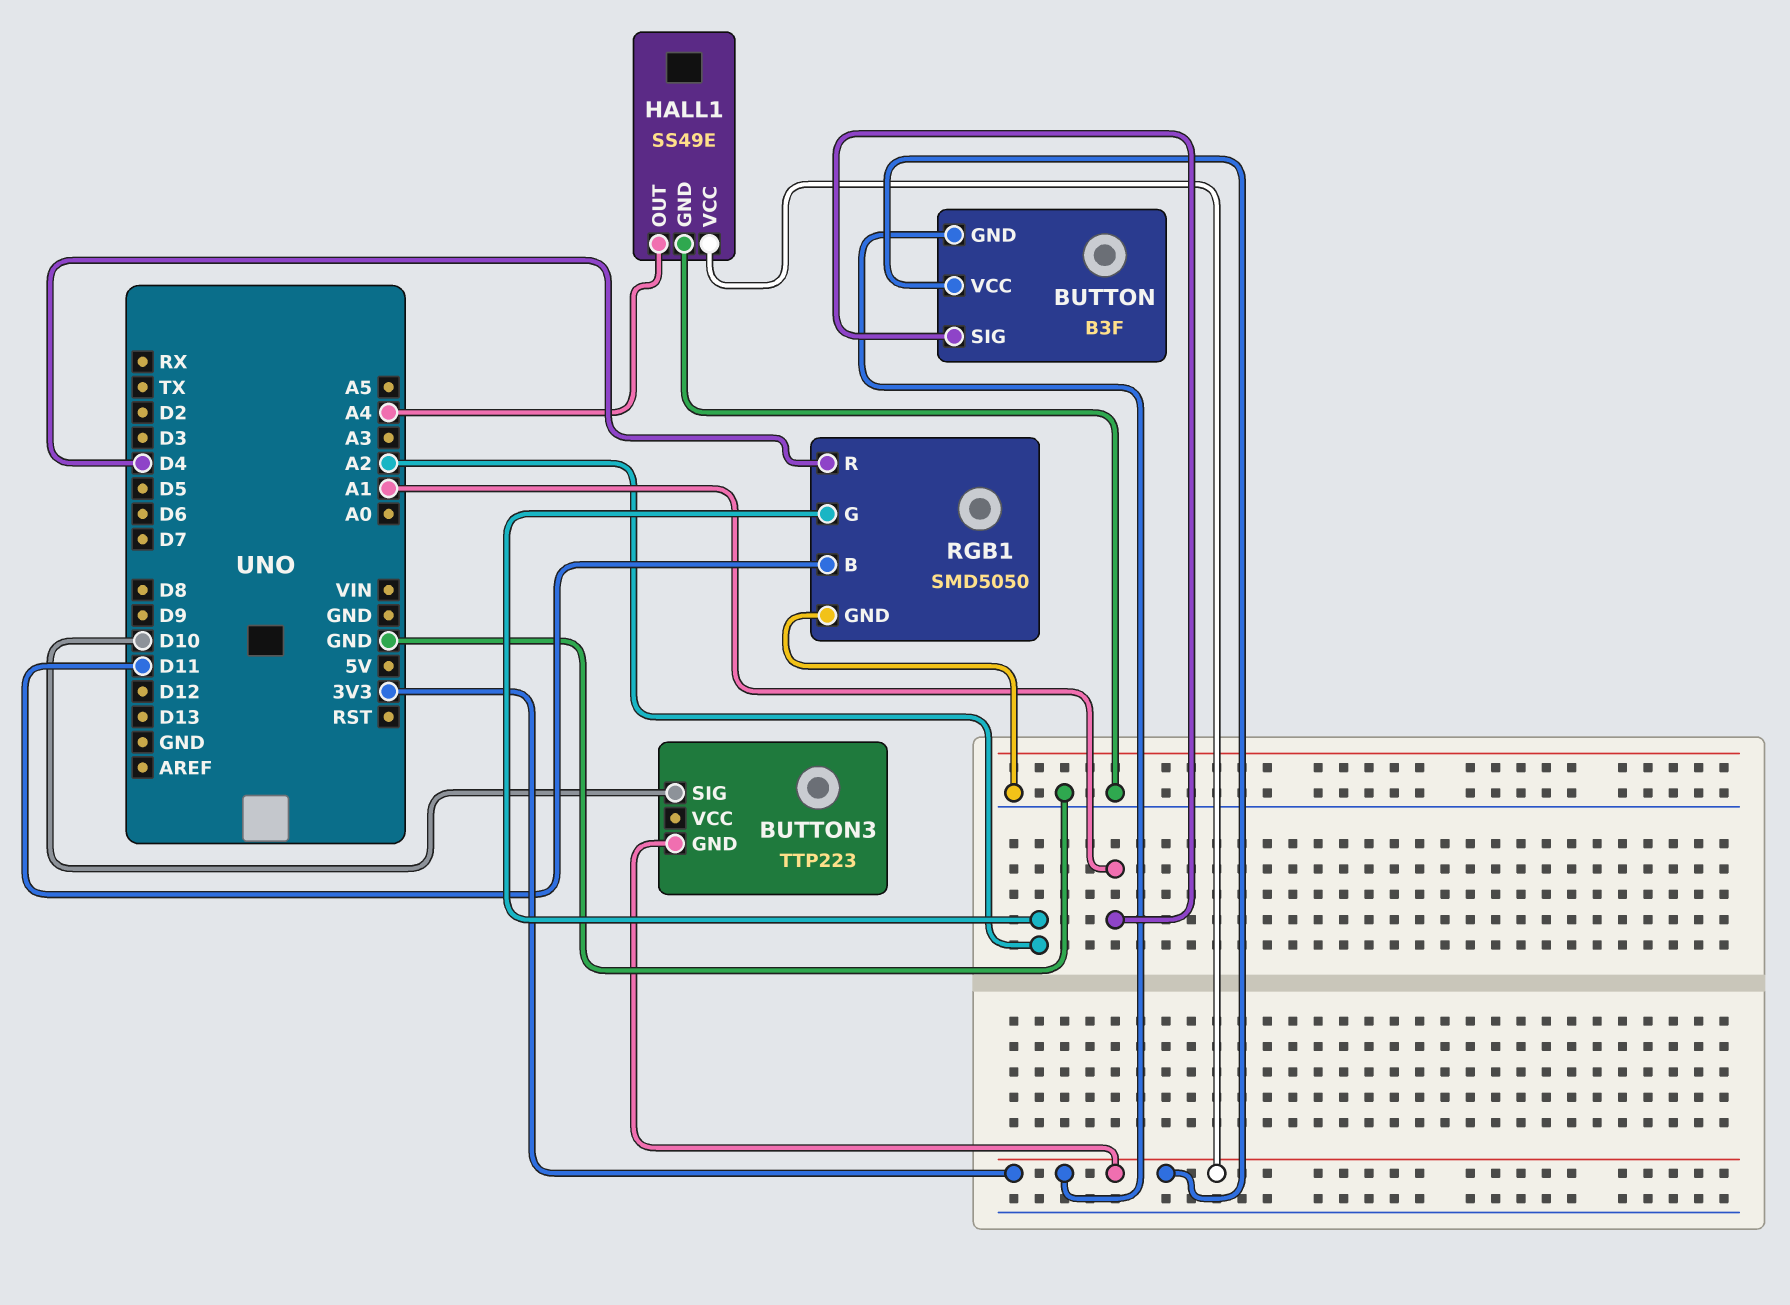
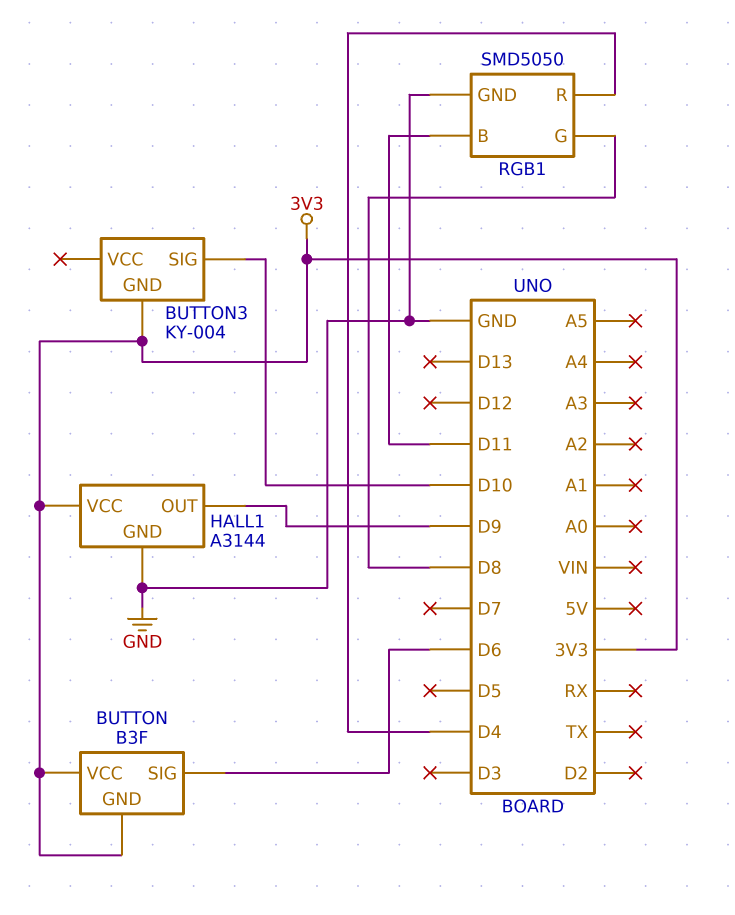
BUTTON pin SIG: A1 -> D6
BUTTON3: TTP223 -> KY-004
HALL1: SS49E -> A3144
HALL1 pin OUT: A4 -> D9
RGB1 pin G: A2 -> D8

